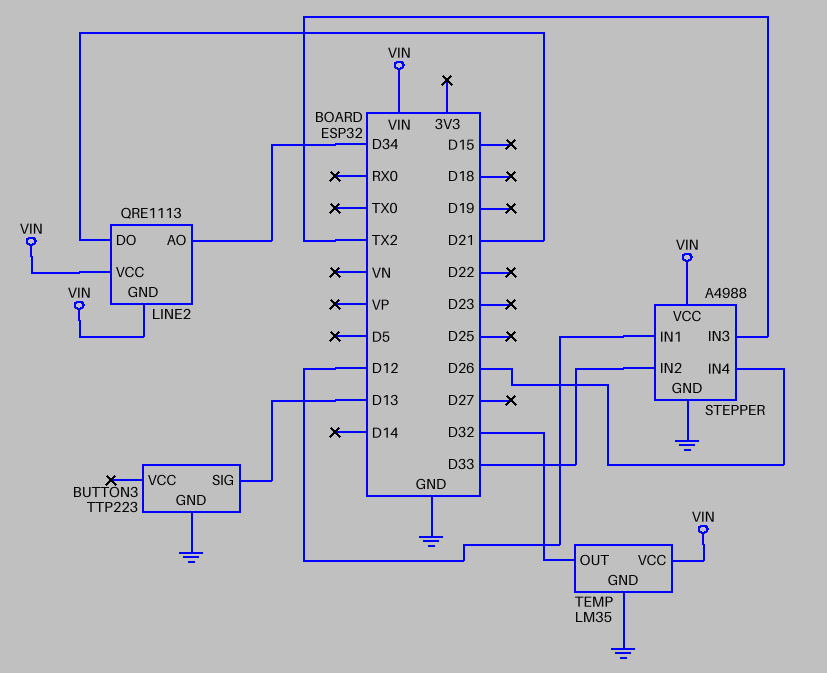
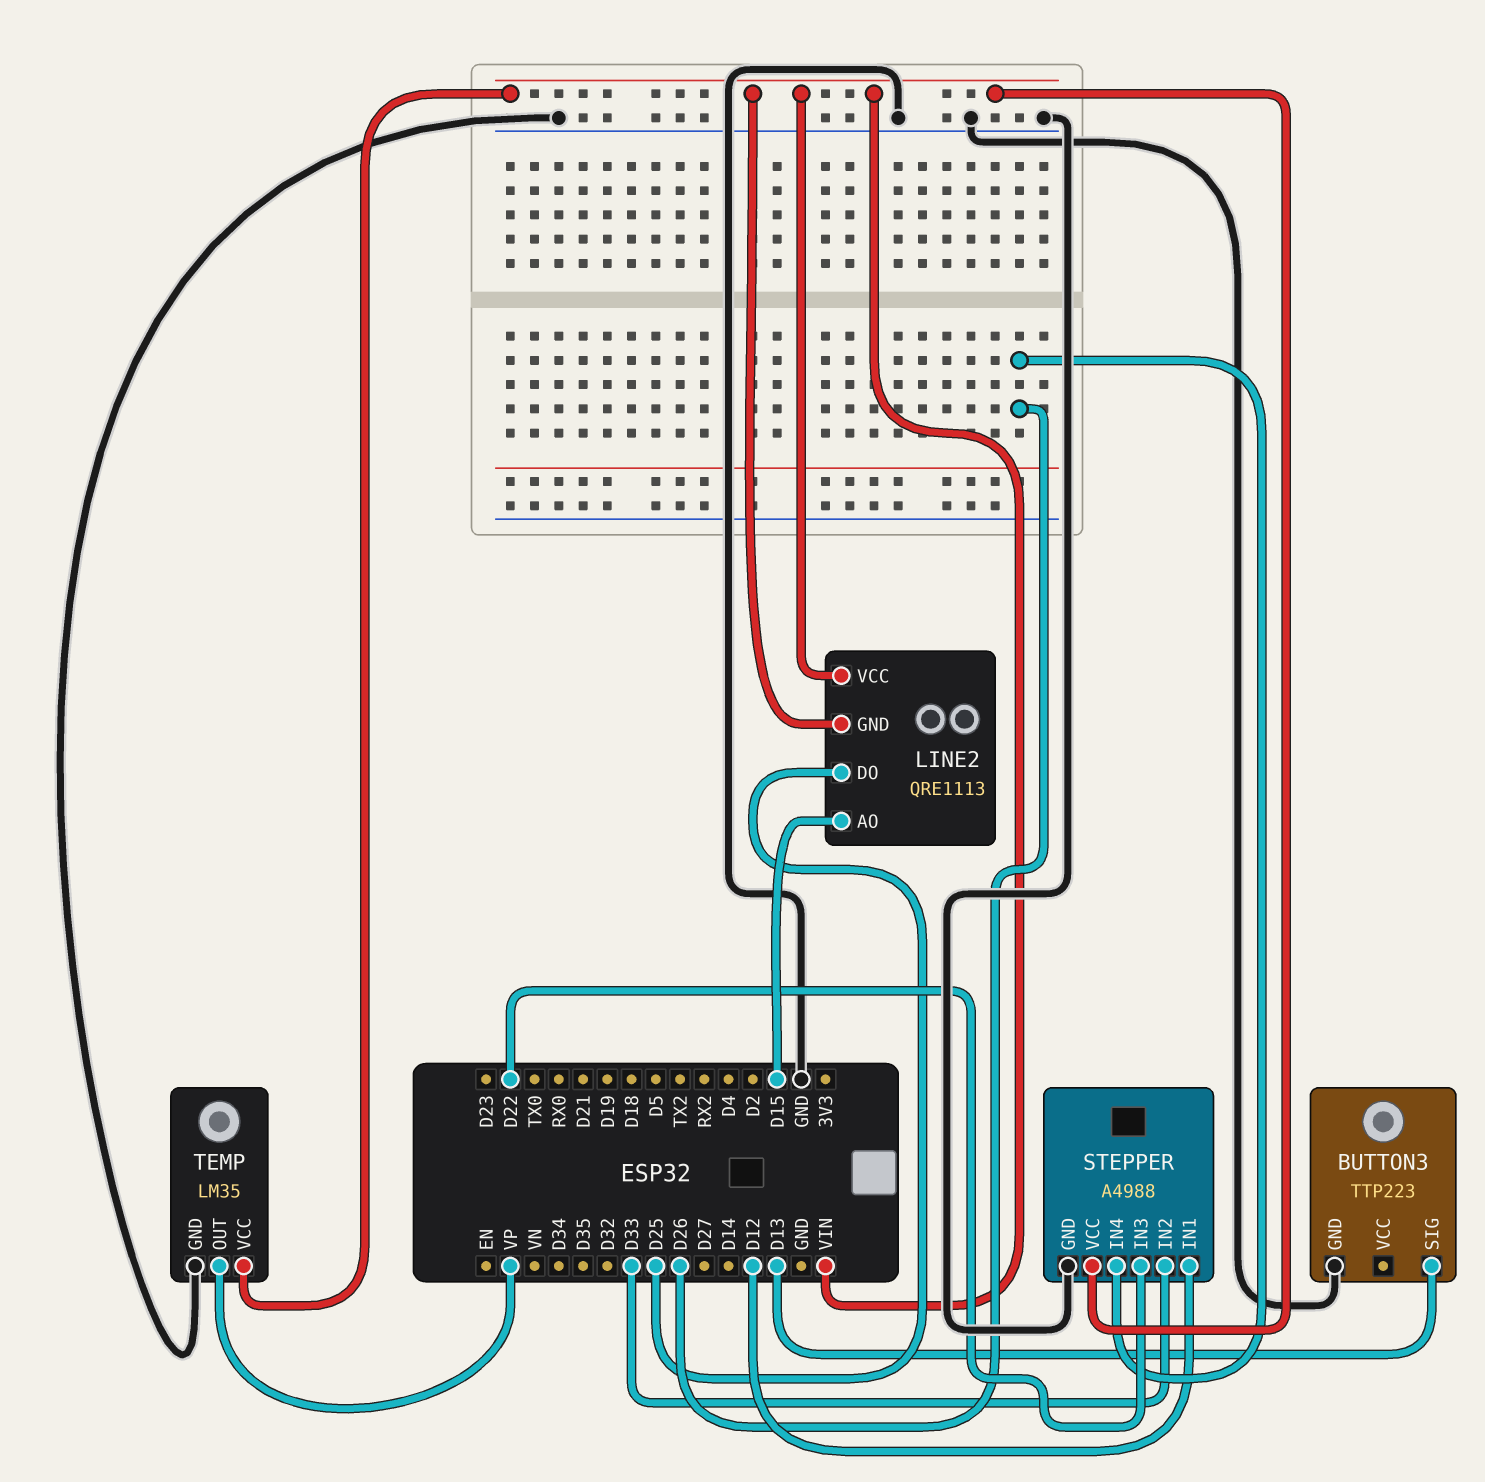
LINE2 pin AO: D34 -> D15
LINE2 pin DO: D21 -> D25
STEPPER pin IN3: TX2 -> D22
TEMP pin OUT: D32 -> VP

